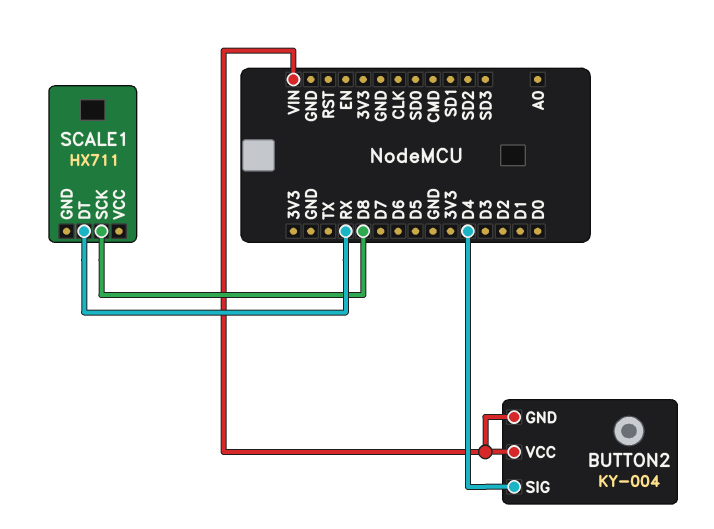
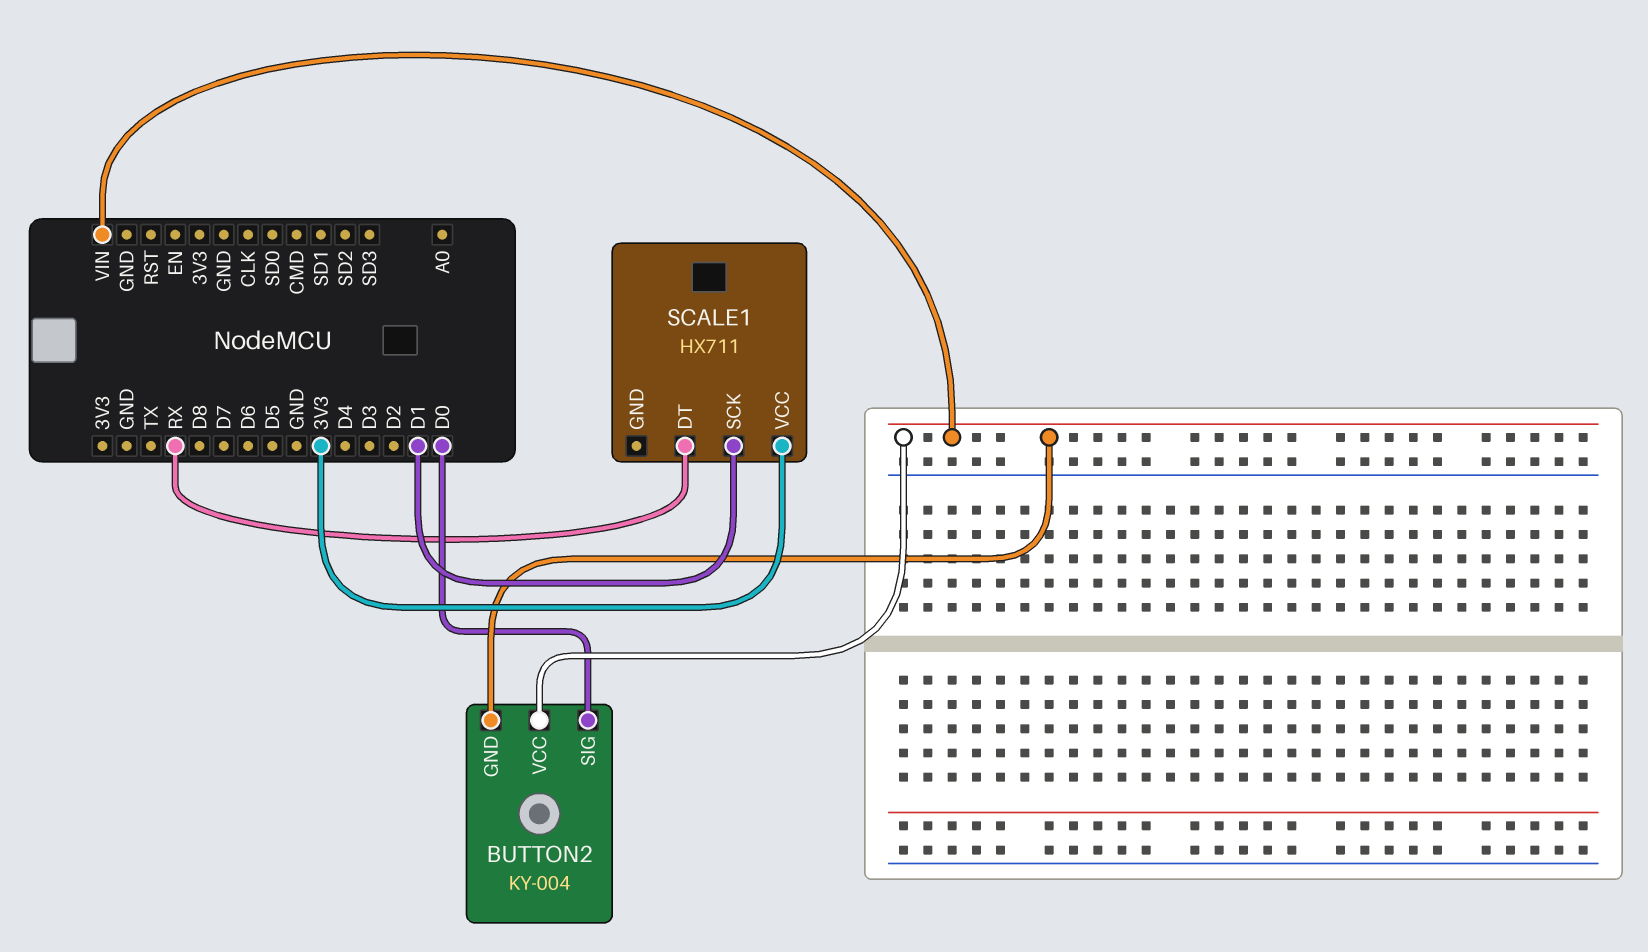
BUTTON2 pin SIG: D4 -> D0
SCALE1 pin SCK: D8 -> D1
SCALE1 pin VCC: none -> 3V3

